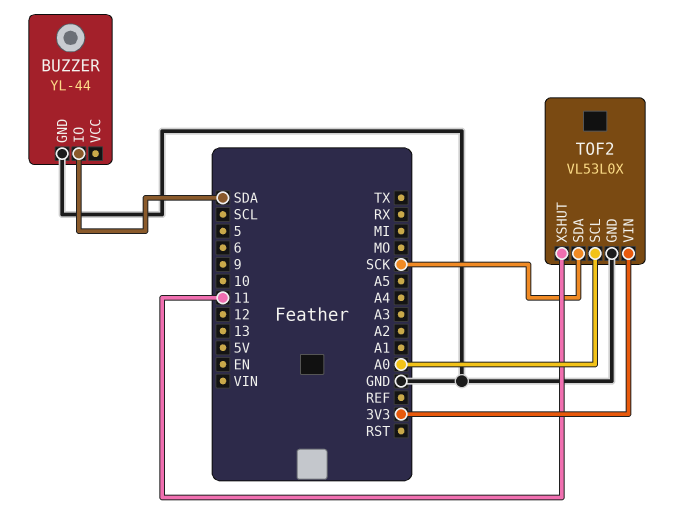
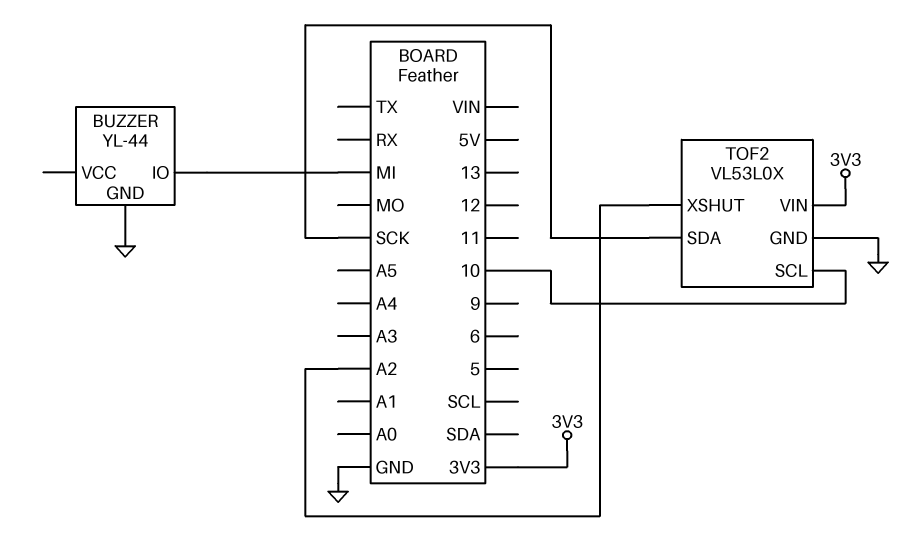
BUZZER pin IO: SDA -> MI
TOF2 pin SCL: A0 -> 10
TOF2 pin XSHUT: 11 -> A2

